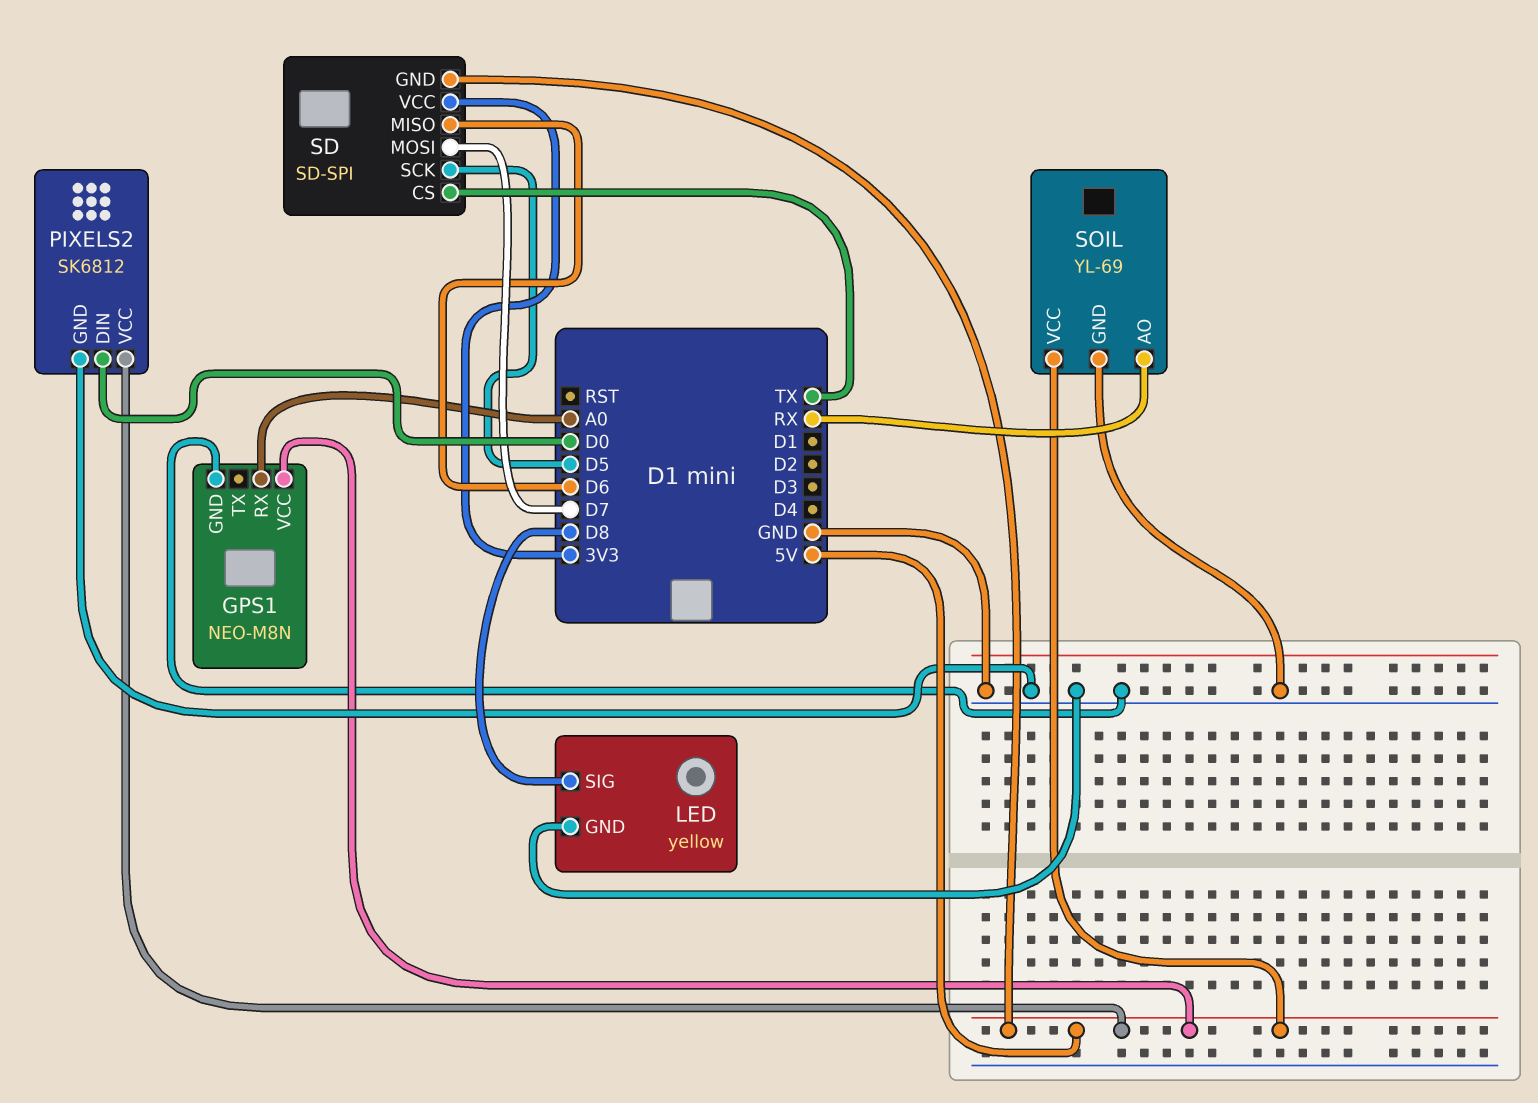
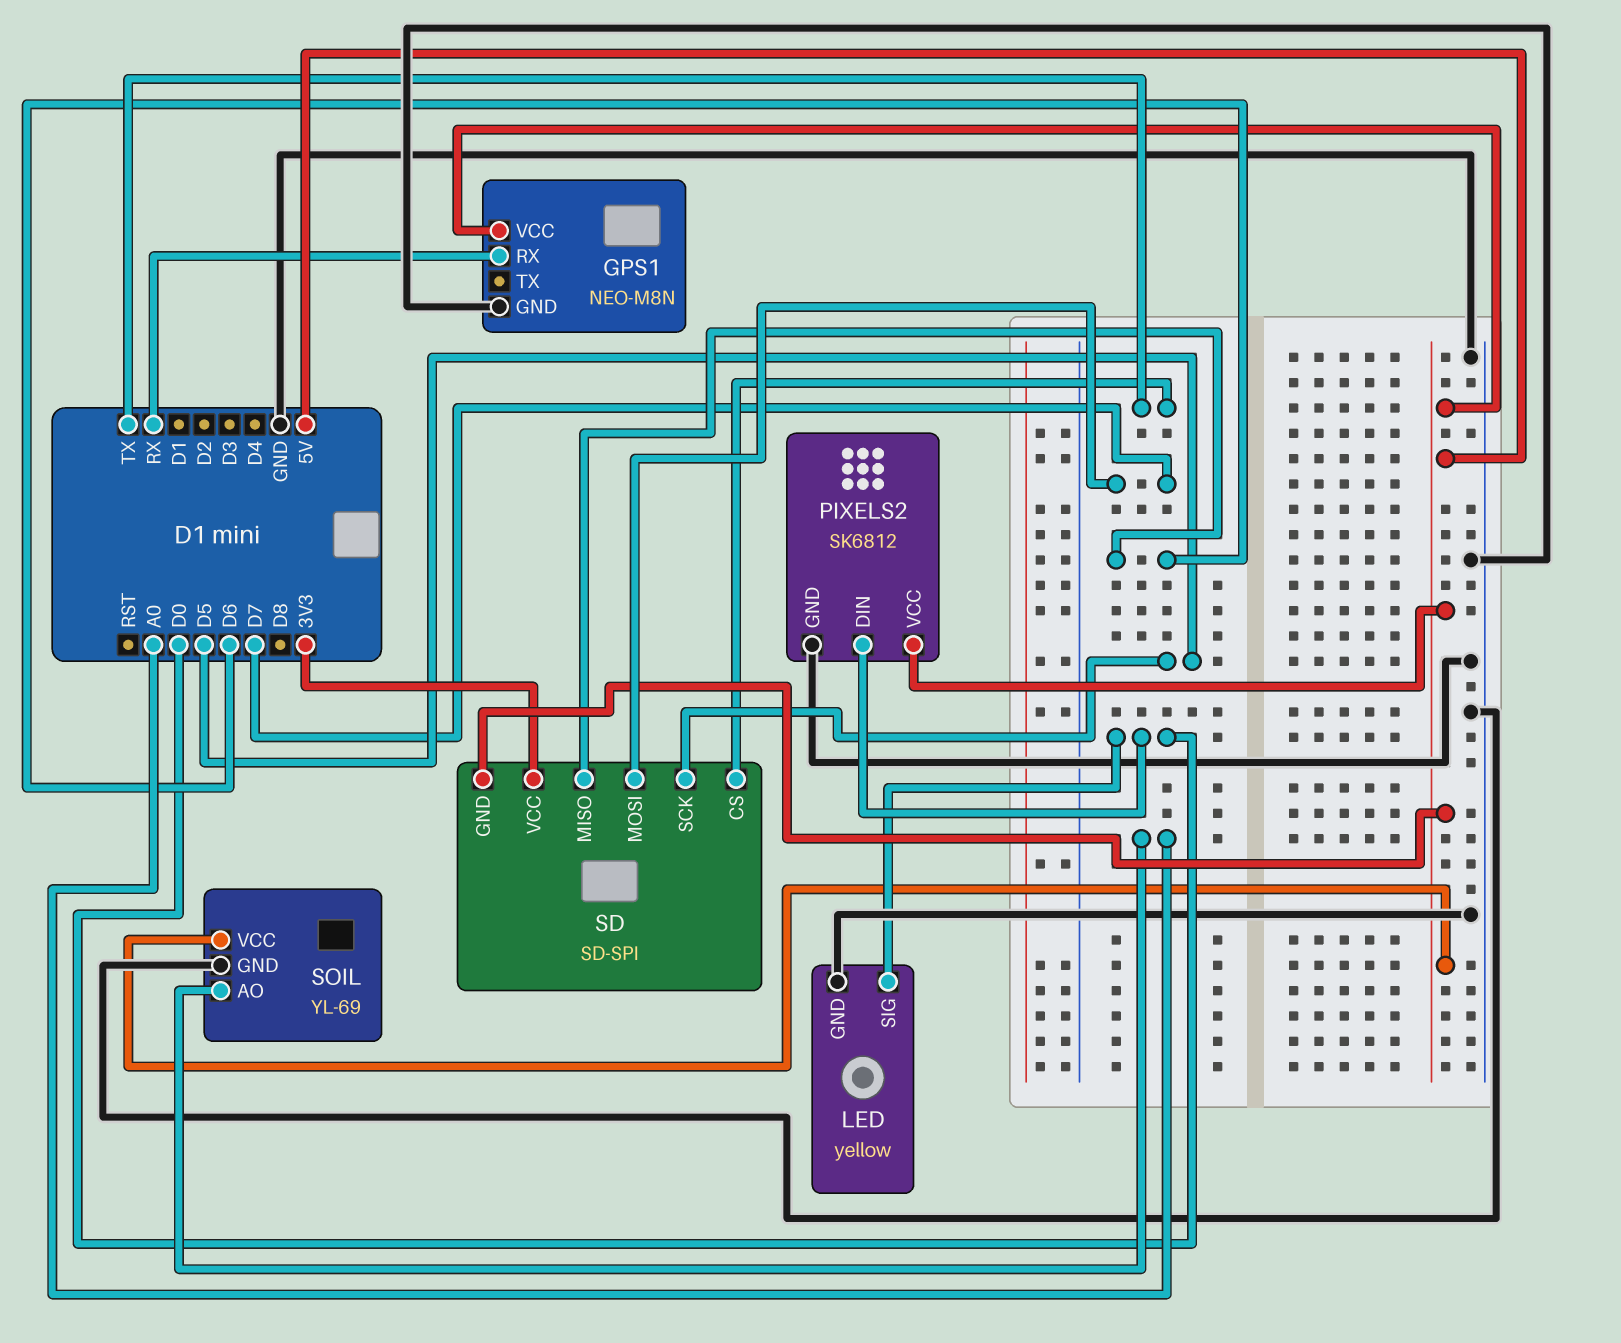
GPS1 pin RX: A0 -> RX
LED pin SIG: D8 -> D0
SOIL pin AO: RX -> A0

